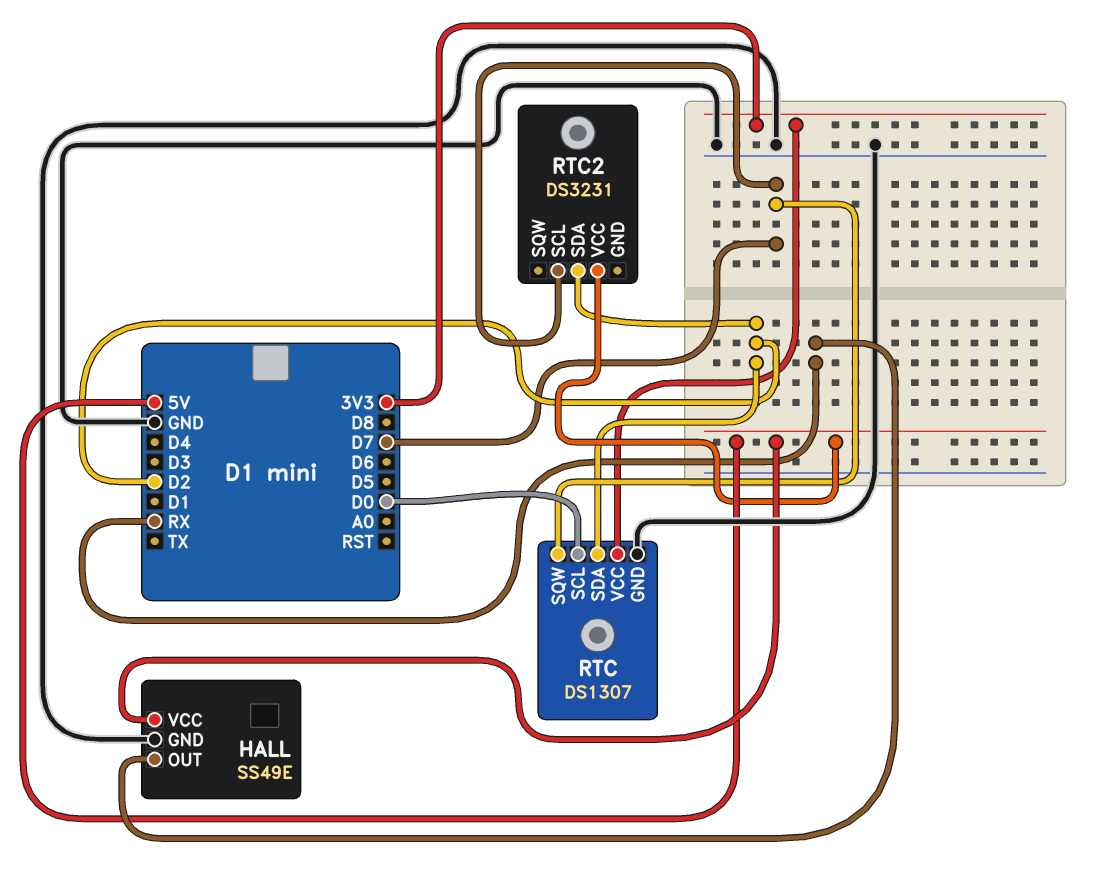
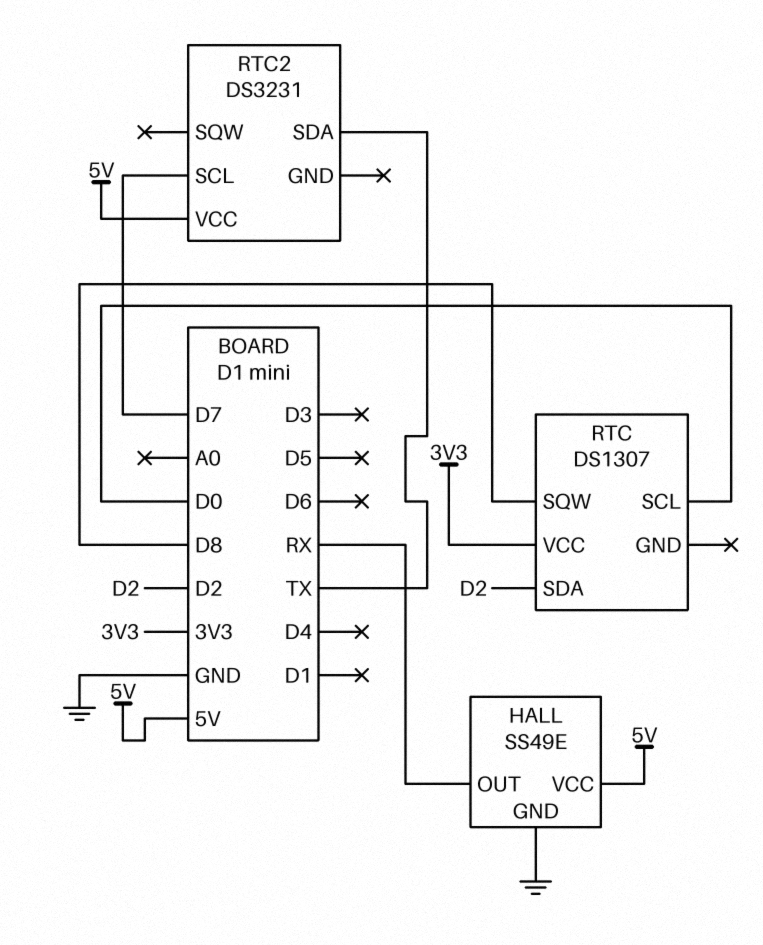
RTC pin GND: GND -> none
RTC pin SQW: D7 -> D8
RTC2 pin SDA: D2 -> TX

